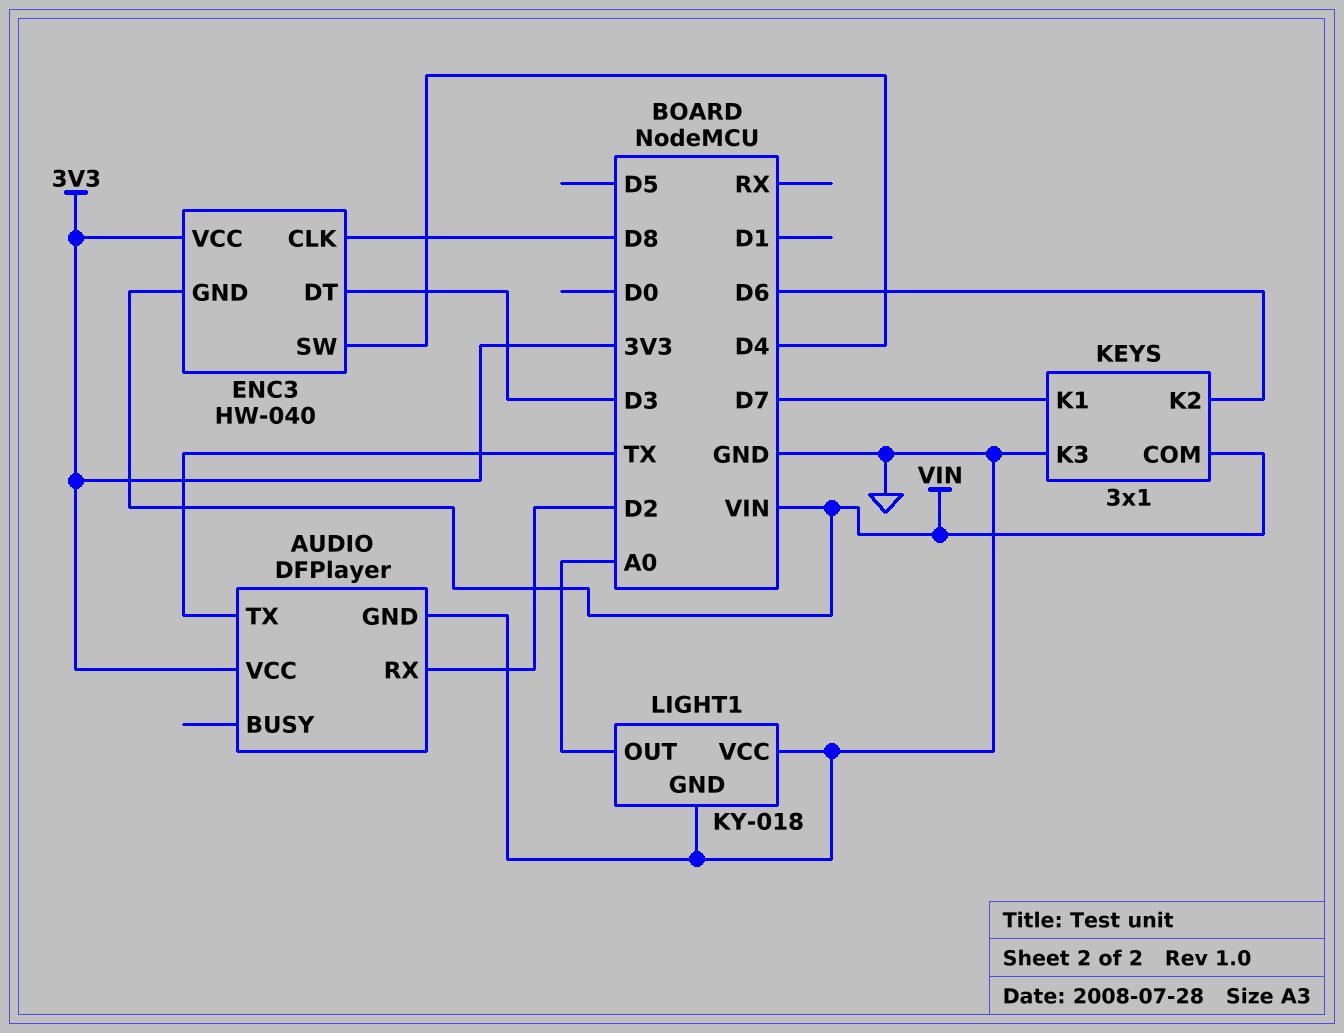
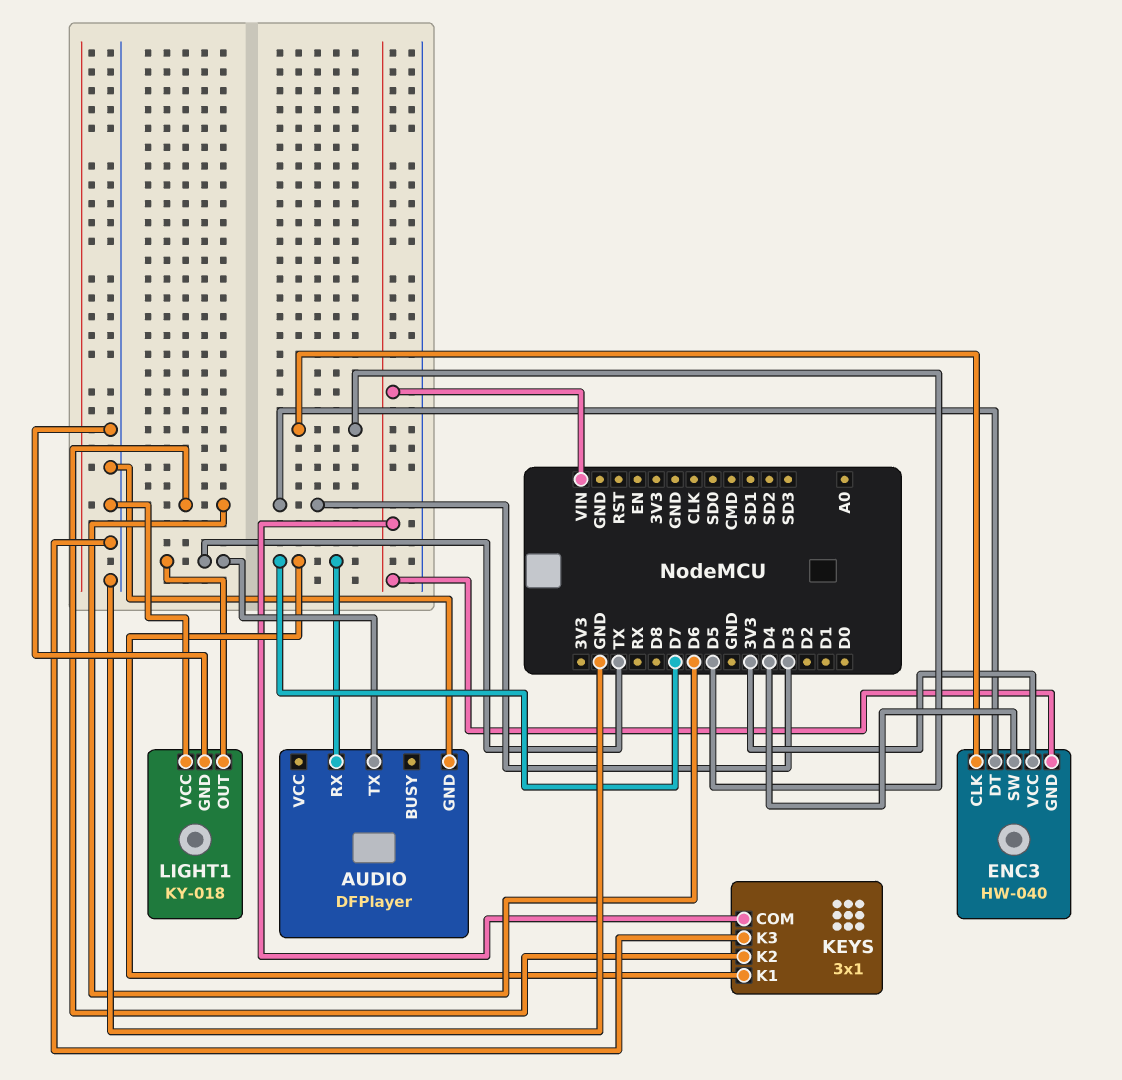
AUDIO pin RX: D2 -> D7
AUDIO pin VCC: 3V3 -> none
ENC3 pin CLK: D8 -> D5
LIGHT1 pin OUT: A0 -> TX

